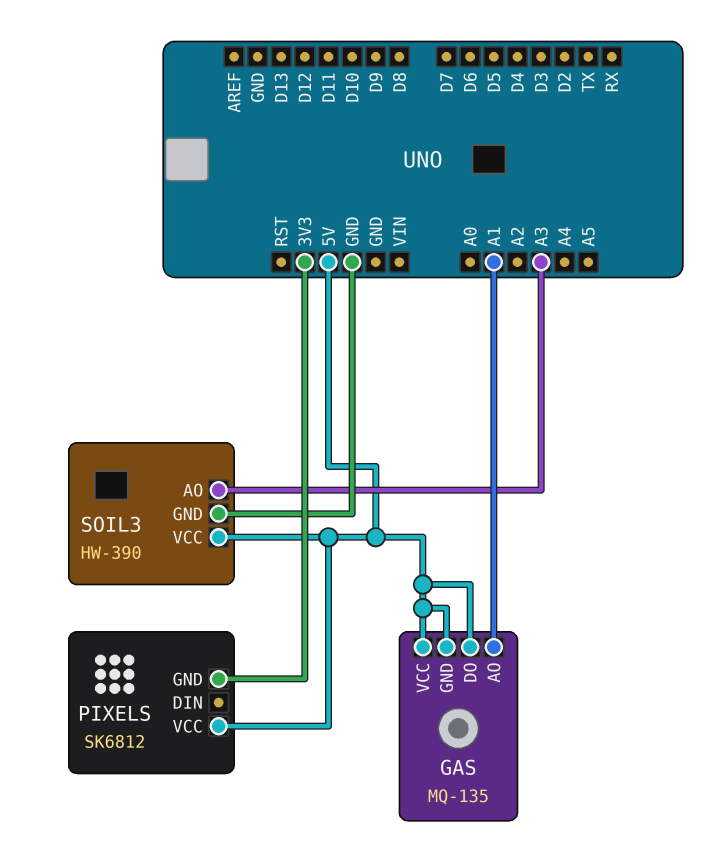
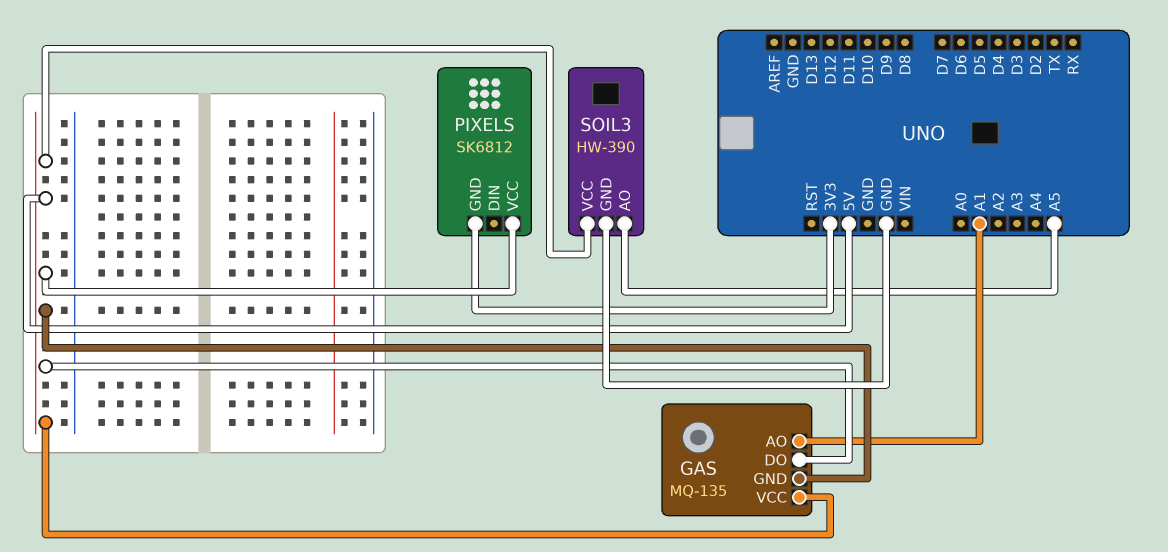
SOIL3 pin AO: A3 -> A5

